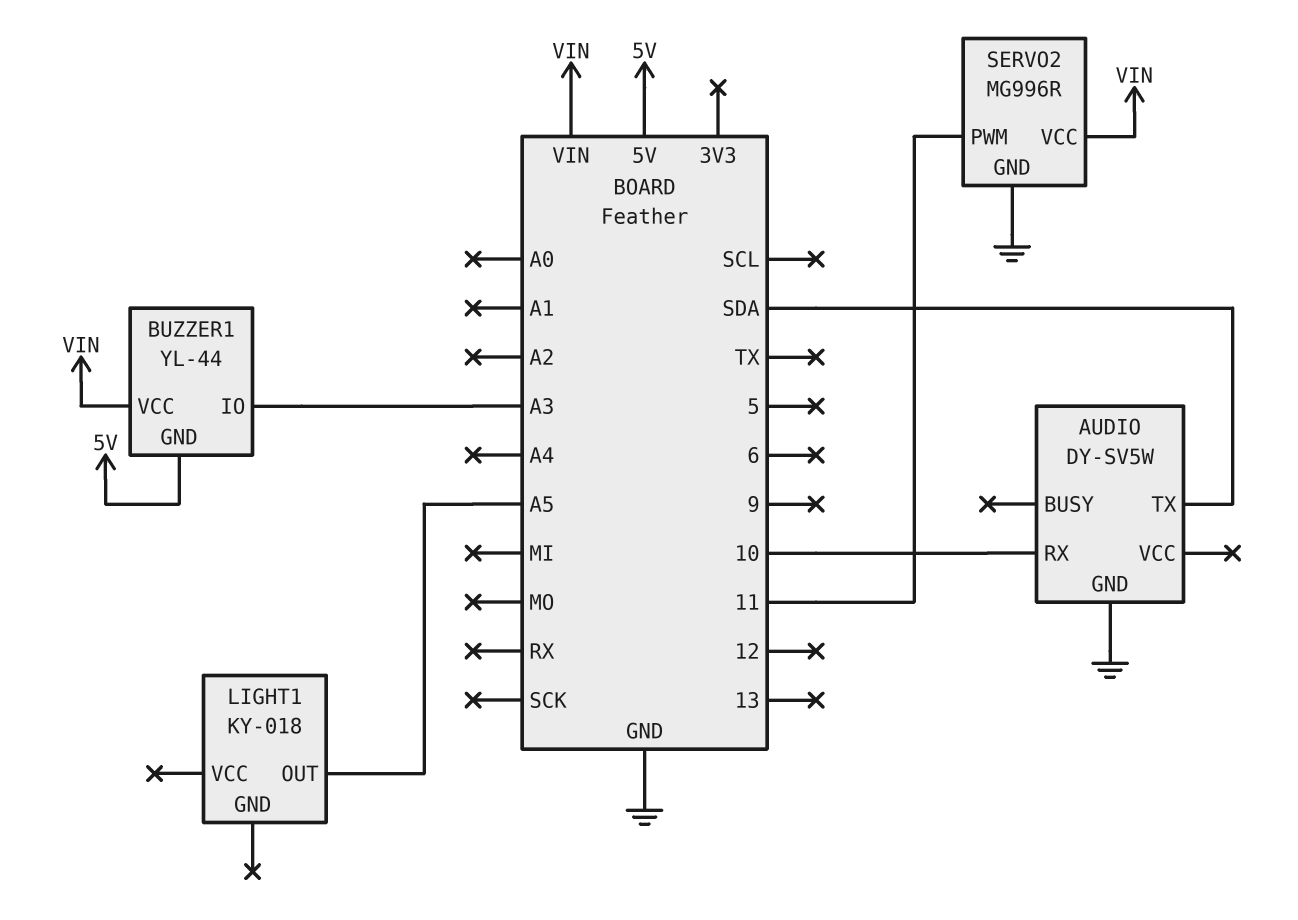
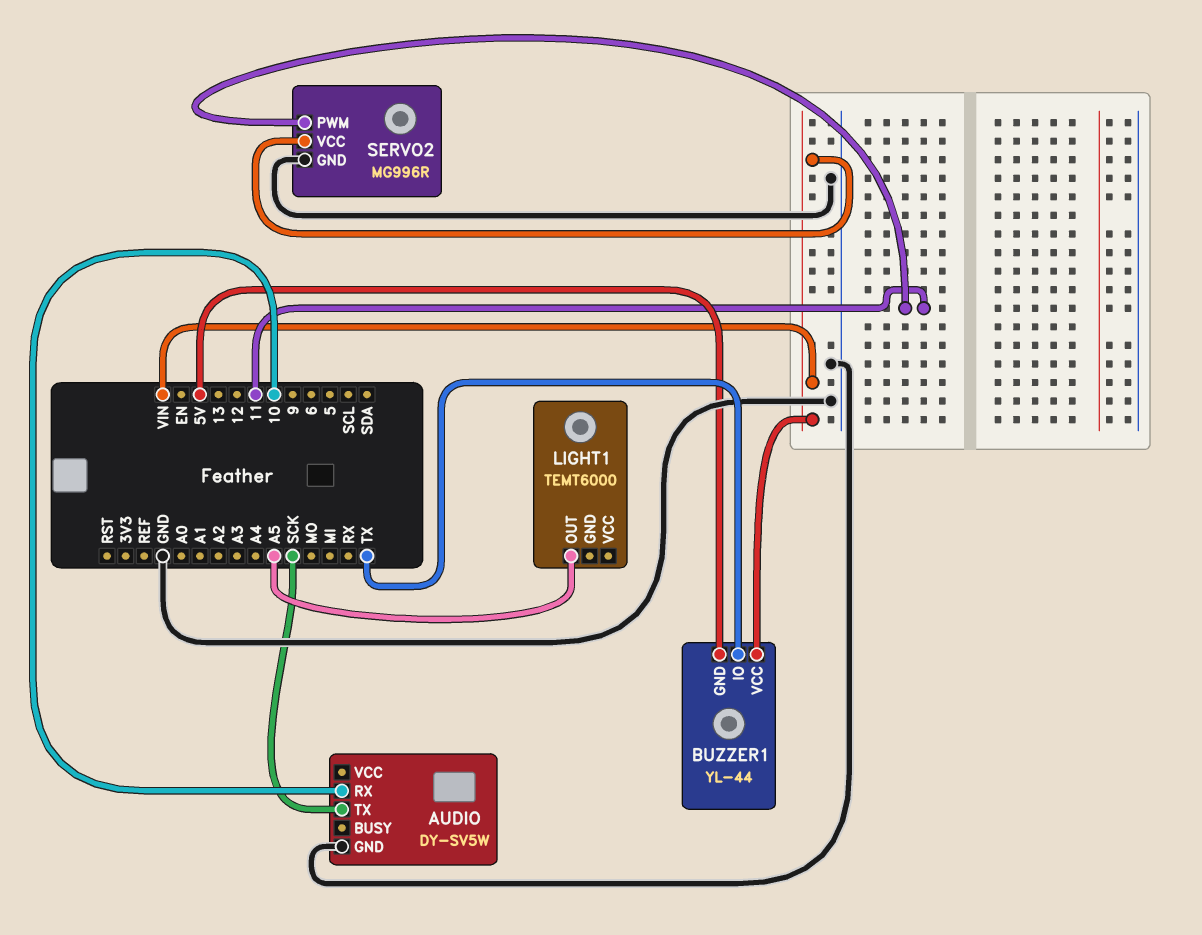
AUDIO pin TX: SDA -> SCK
BUZZER1 pin IO: A3 -> TX
LIGHT1: KY-018 -> TEMT6000

